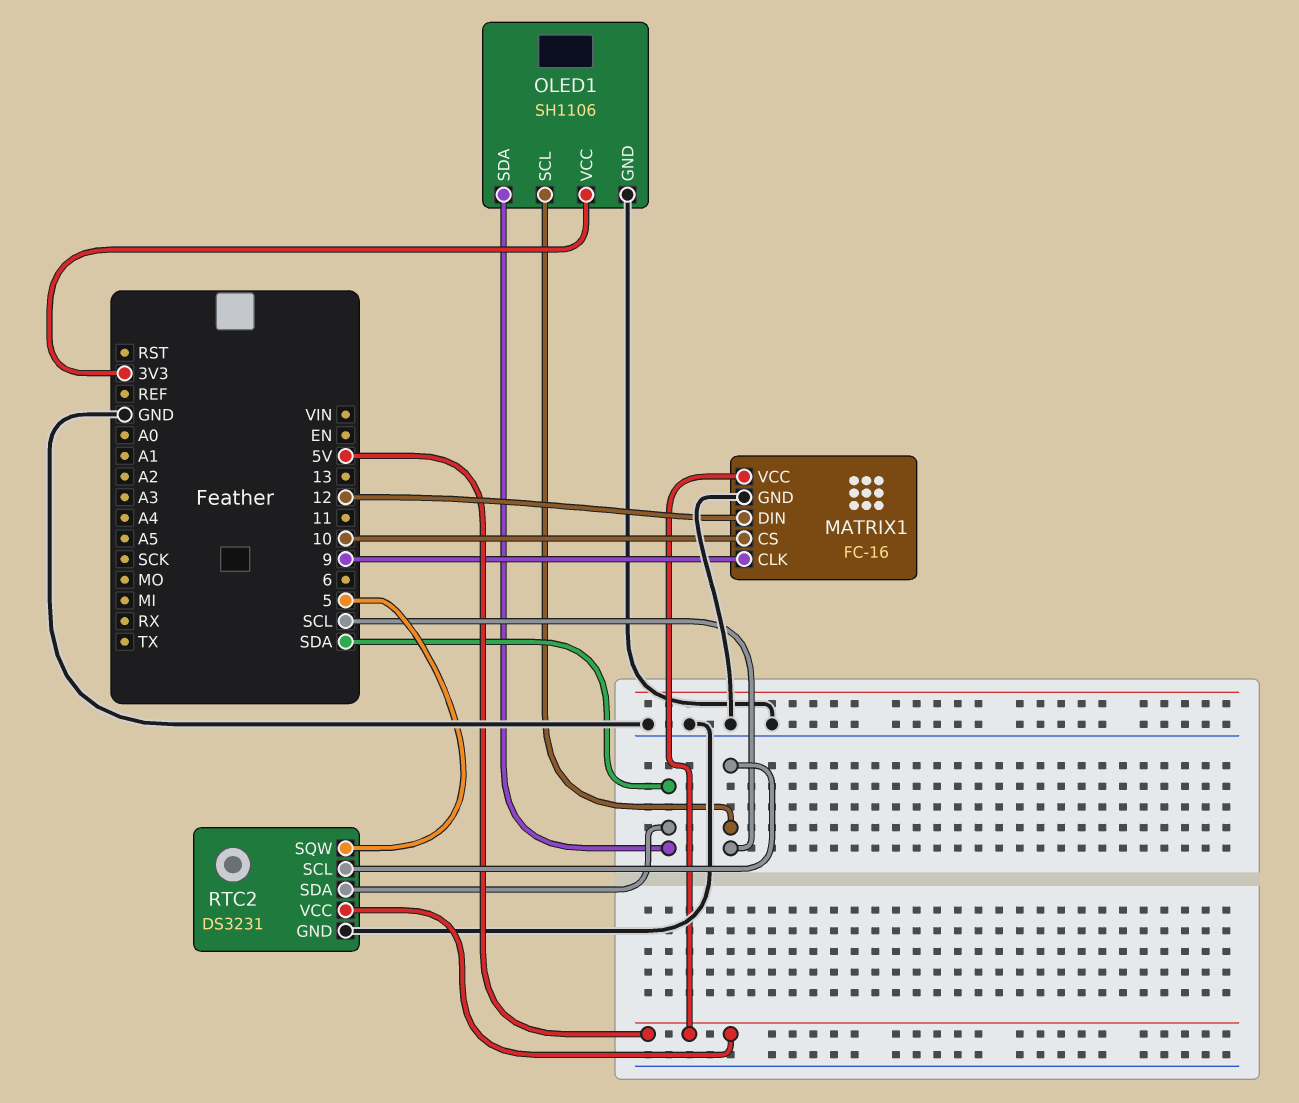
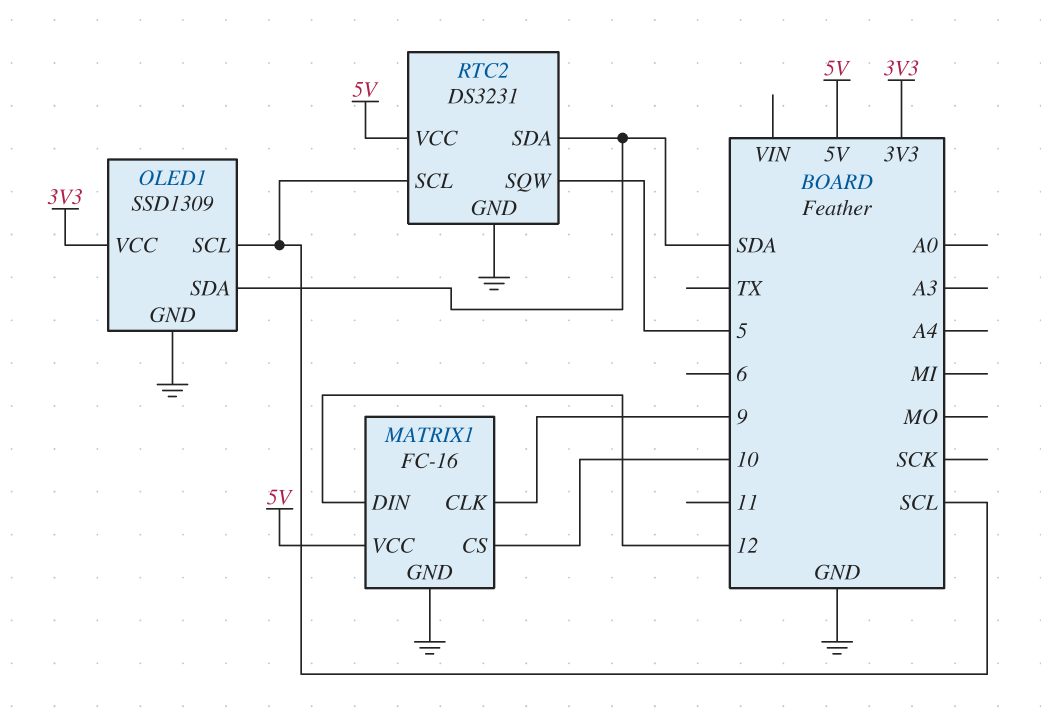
OLED1: SH1106 -> SSD1309

